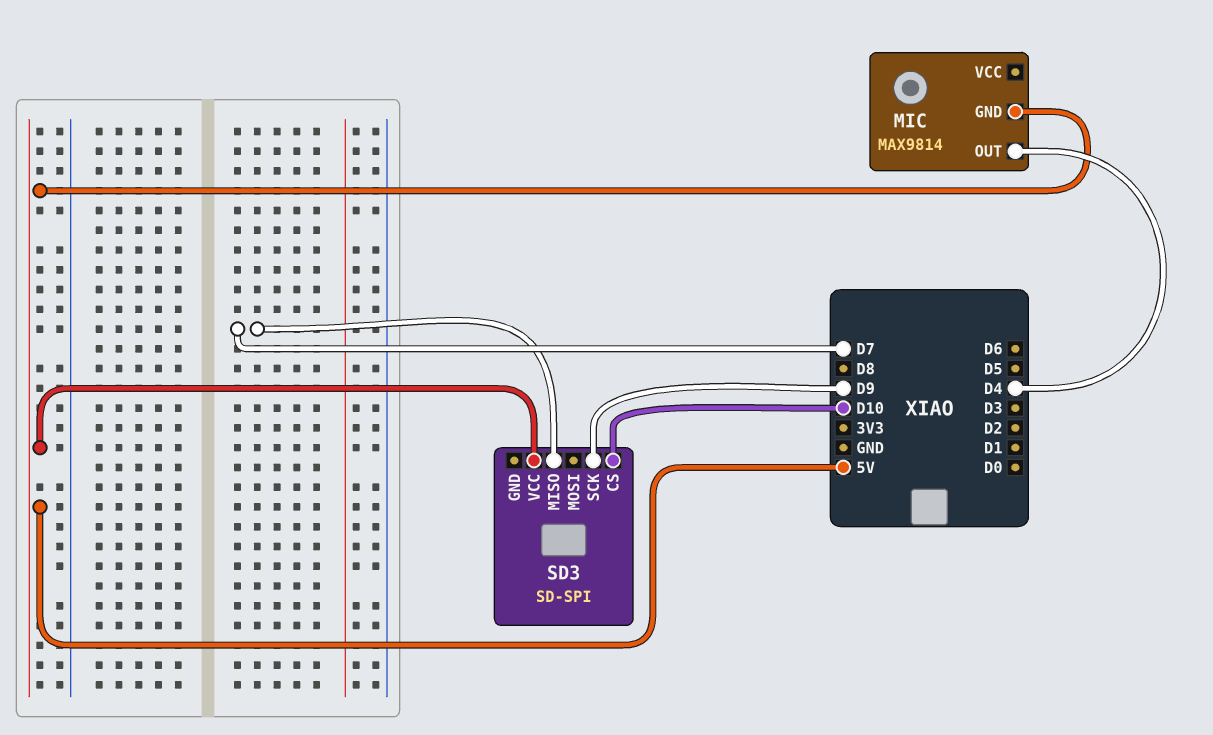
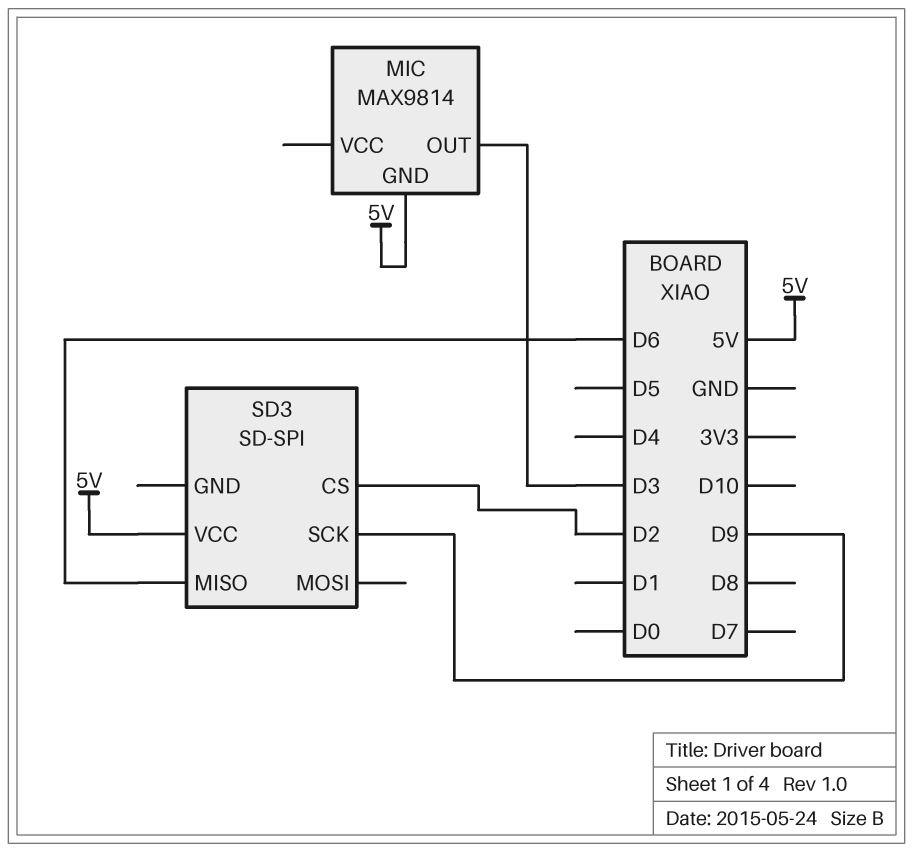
MIC pin OUT: D4 -> D3
SD3 pin CS: D10 -> D2
SD3 pin MISO: D7 -> D6

